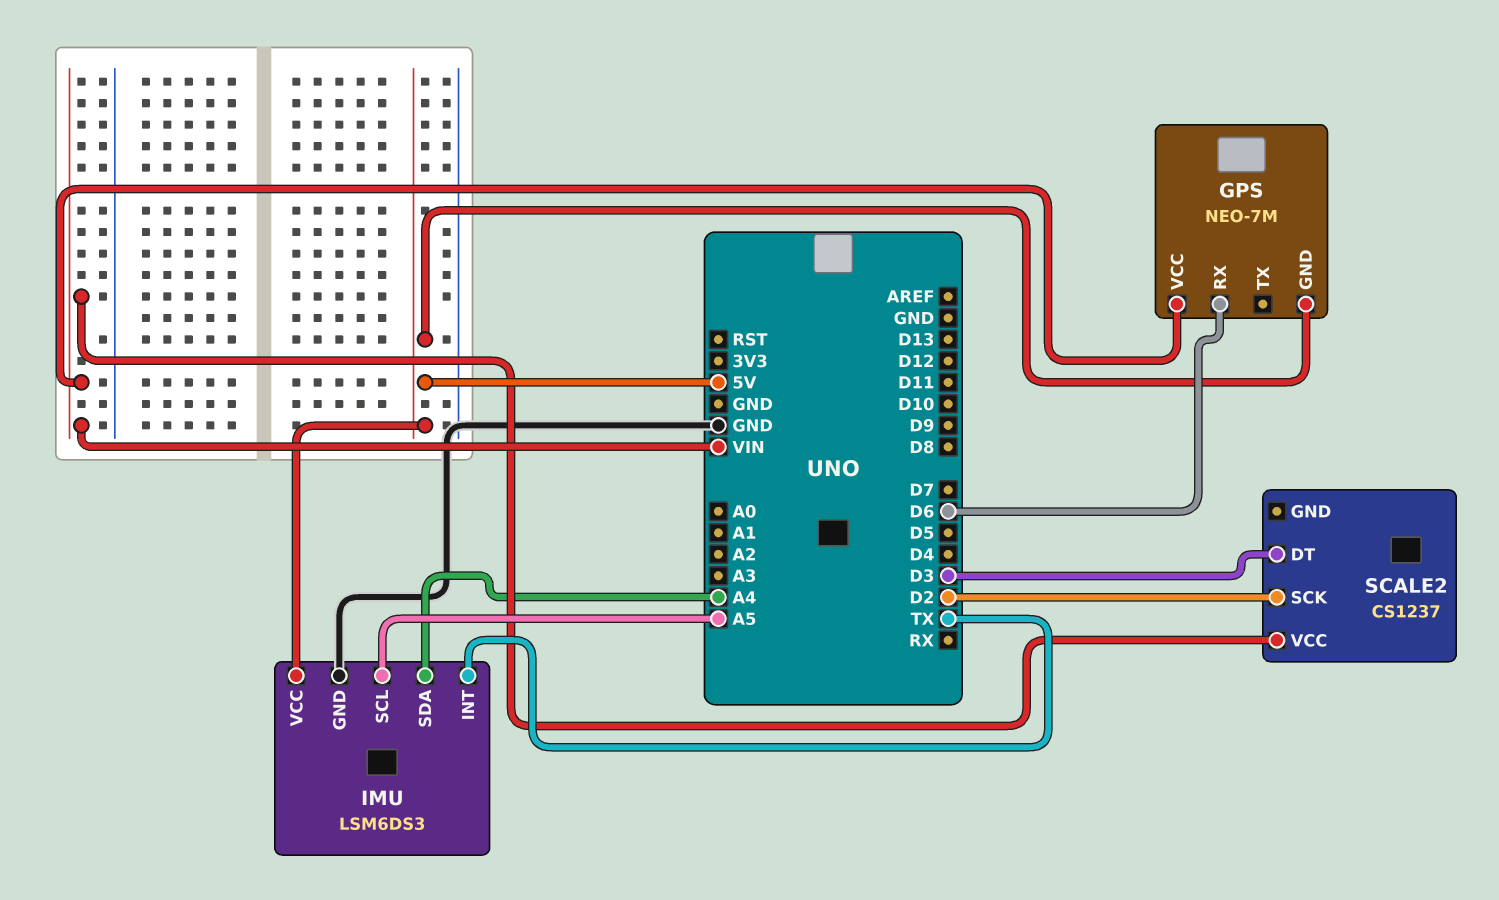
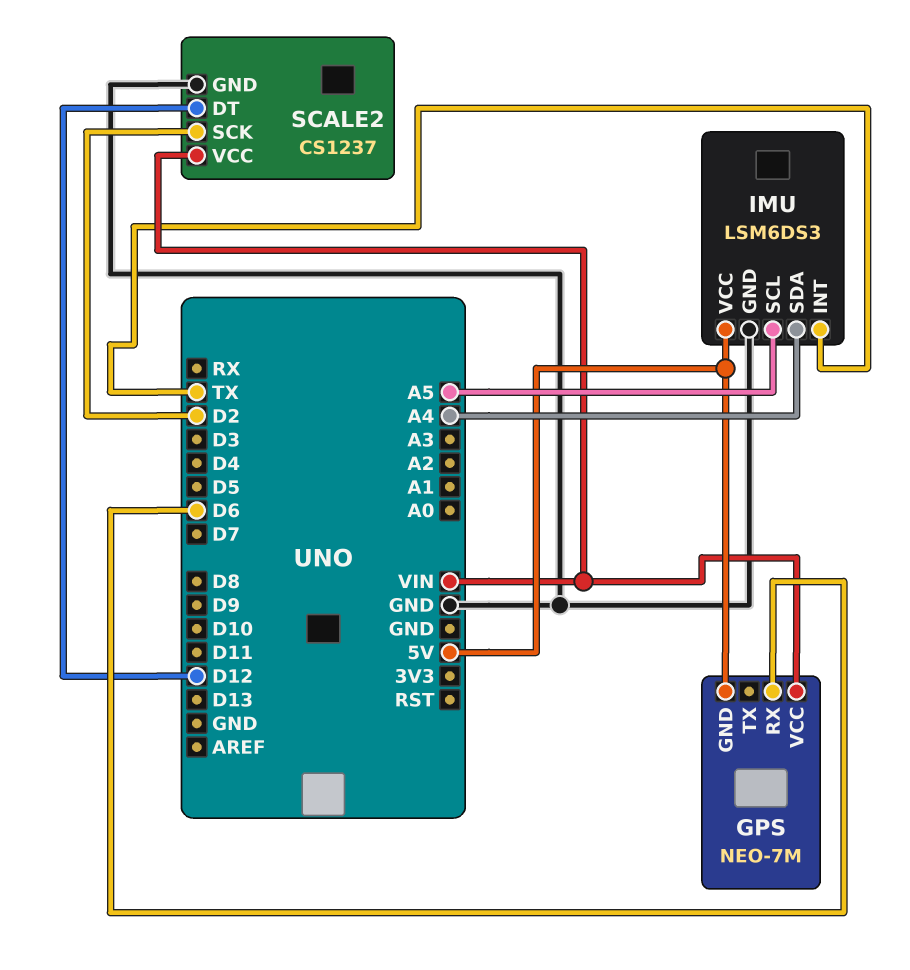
SCALE2 pin DT: D3 -> D12
SCALE2 pin GND: none -> GND

